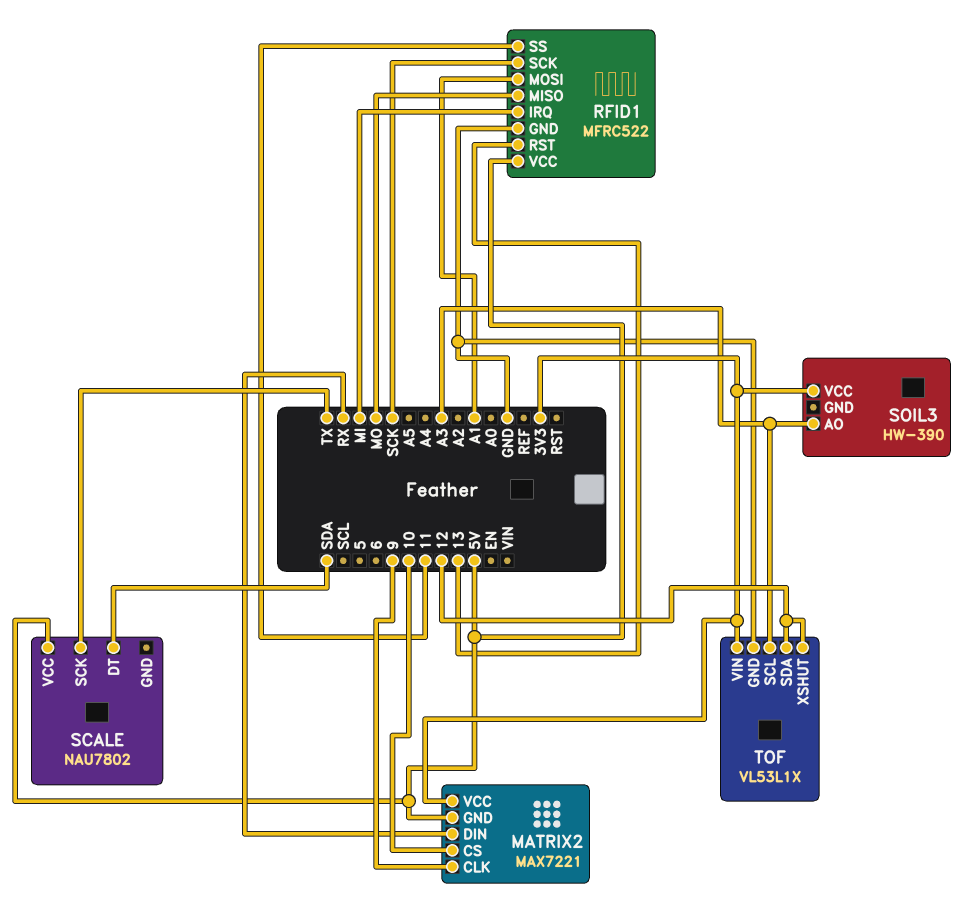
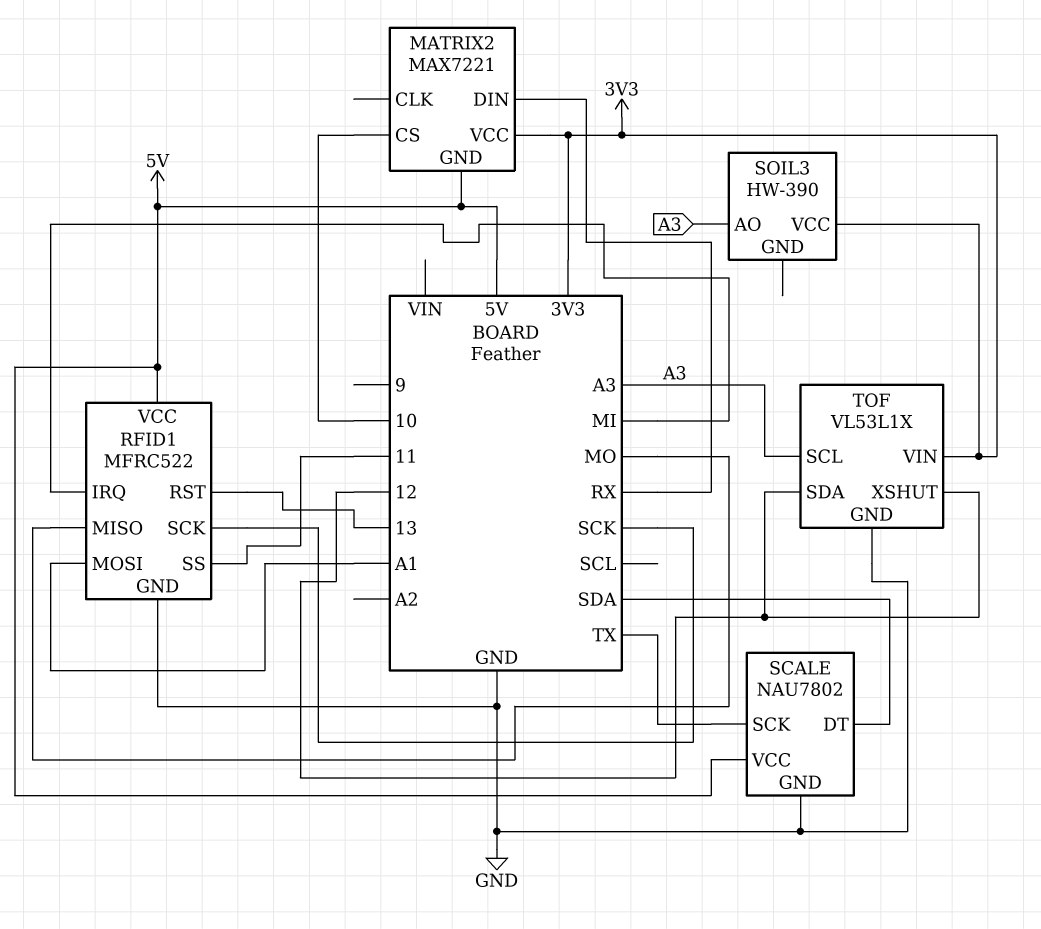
MATRIX2 pin CLK: 9 -> none
SCALE pin GND: none -> GND

